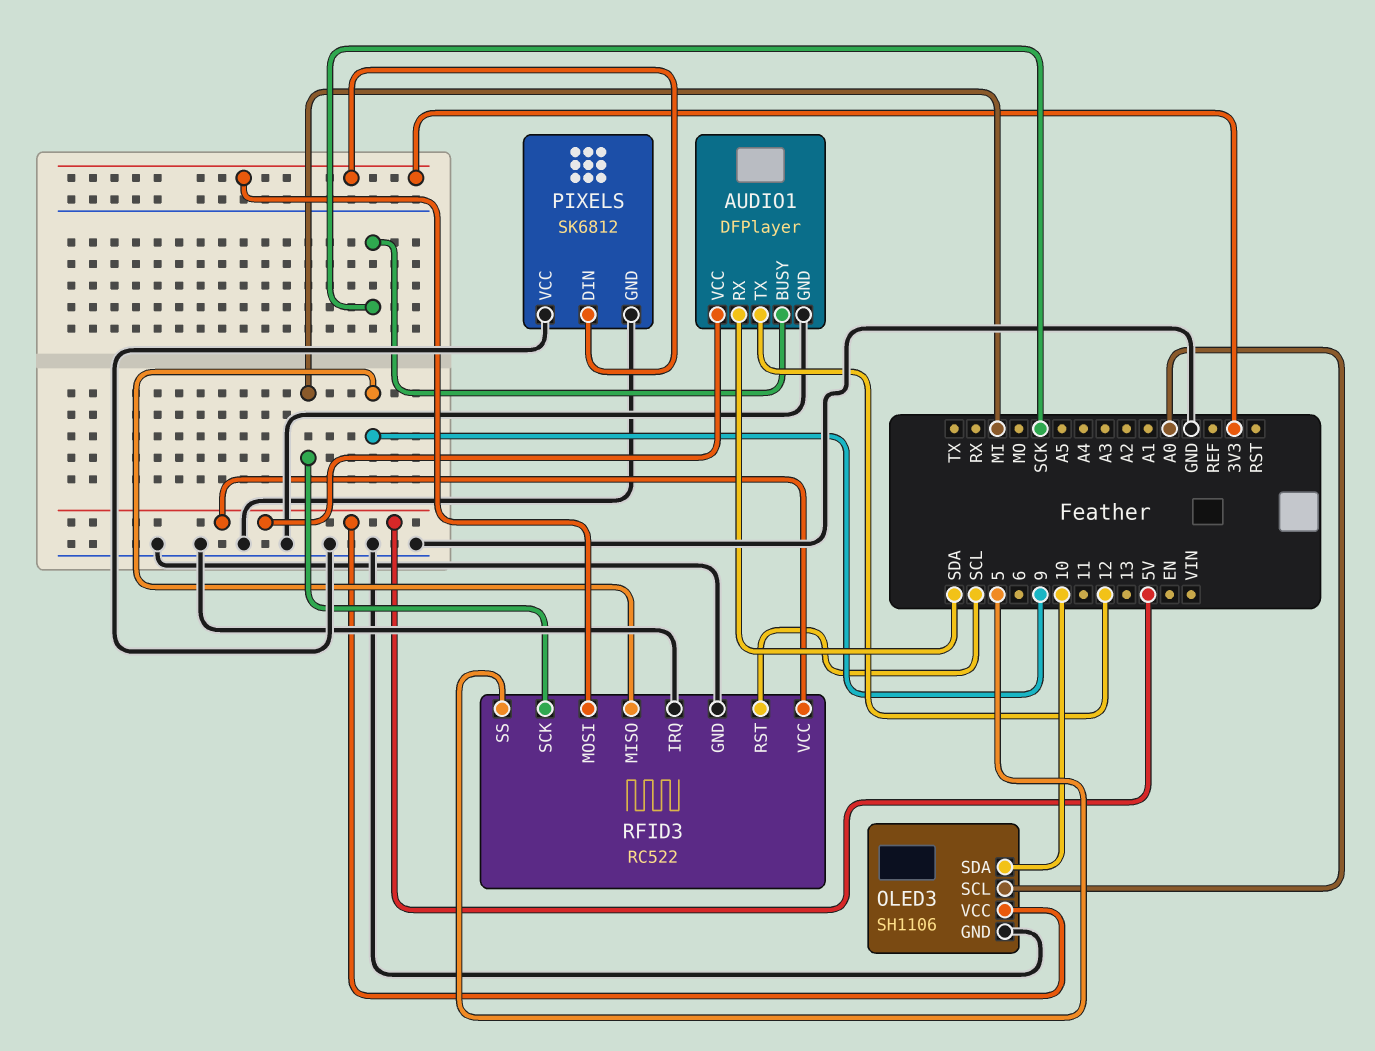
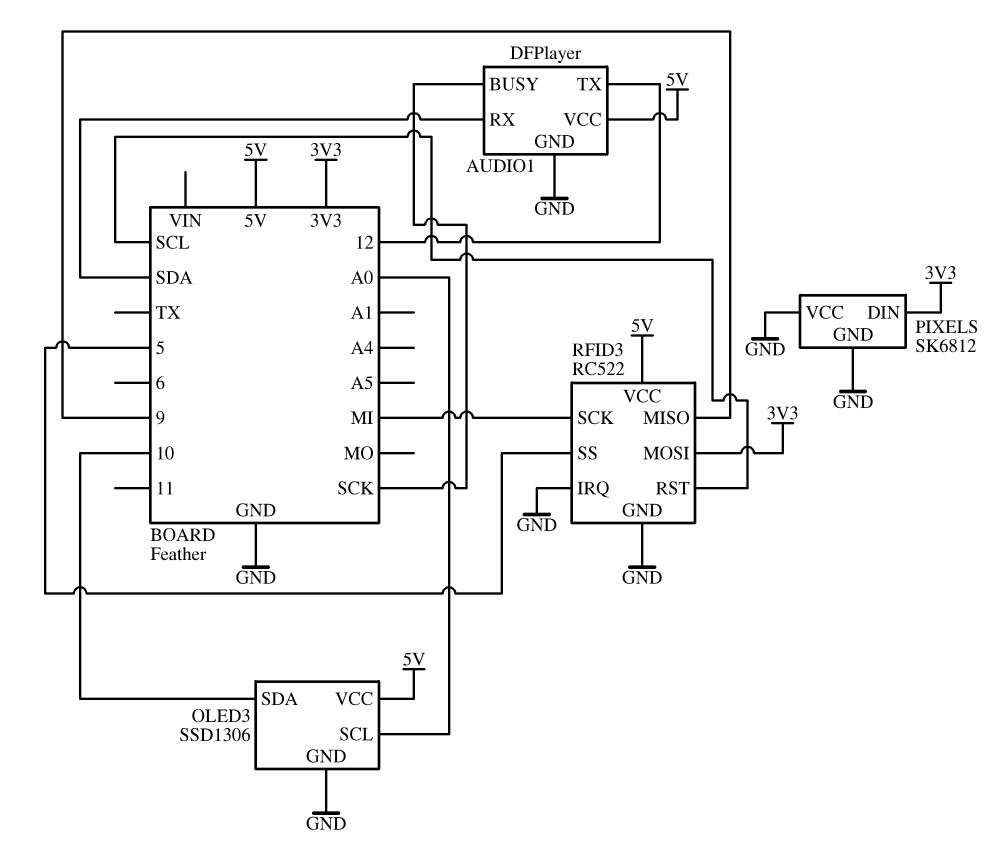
OLED3: SH1106 -> SSD1306

